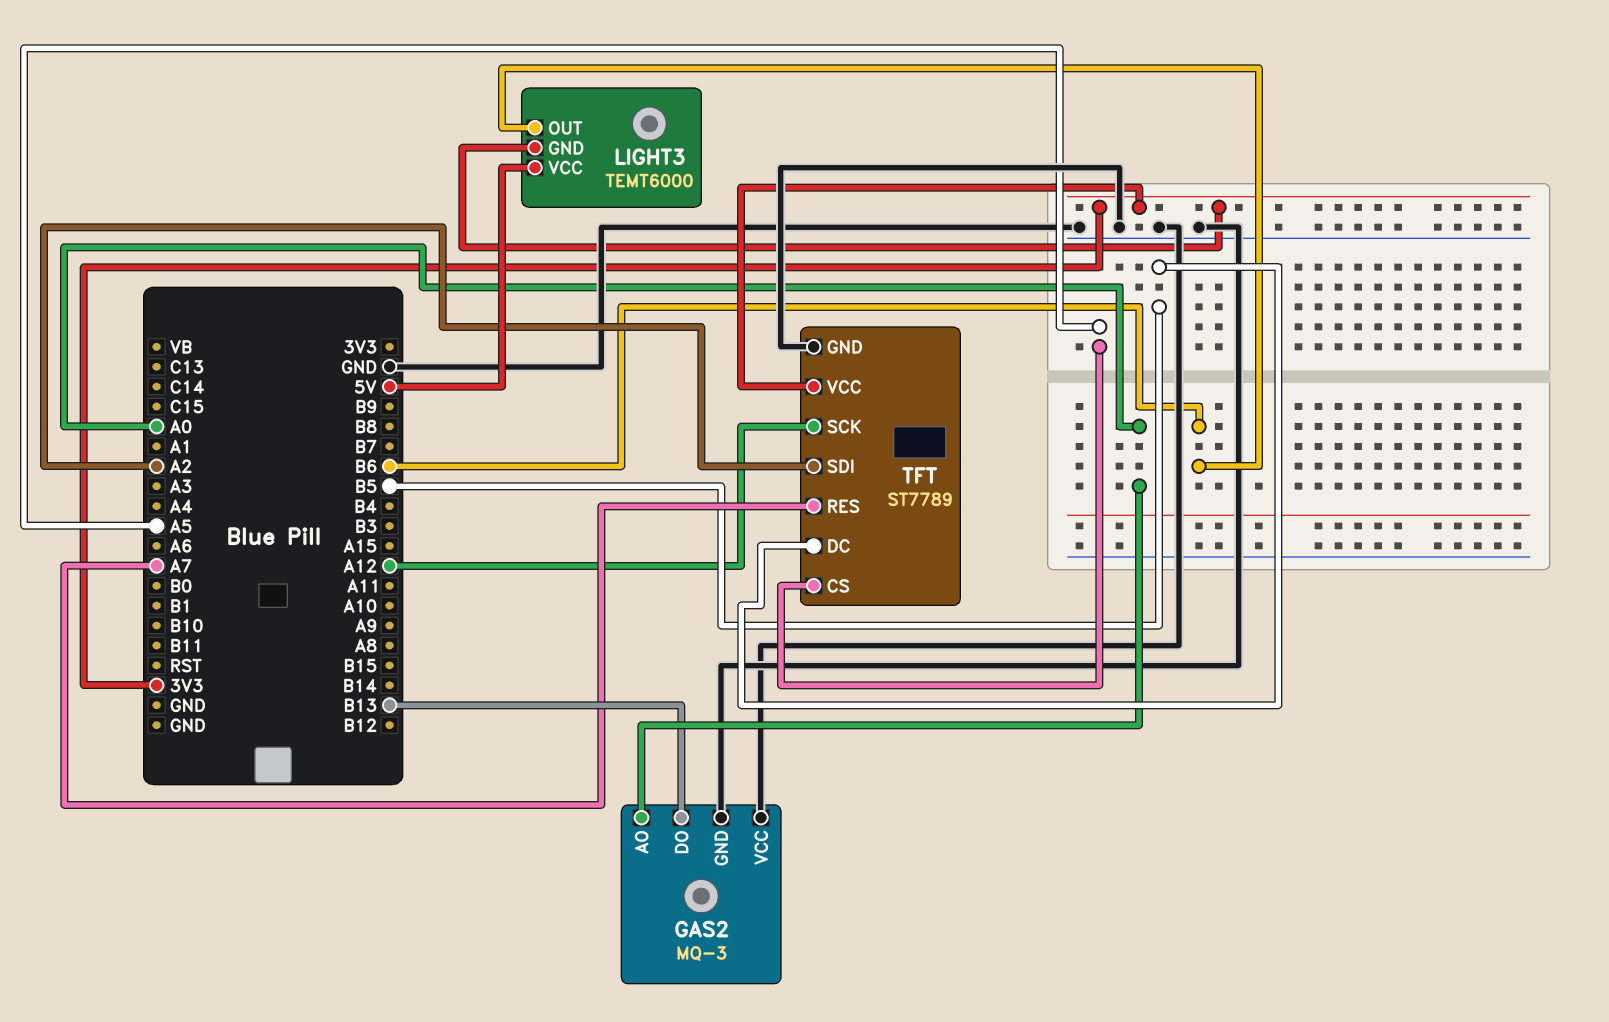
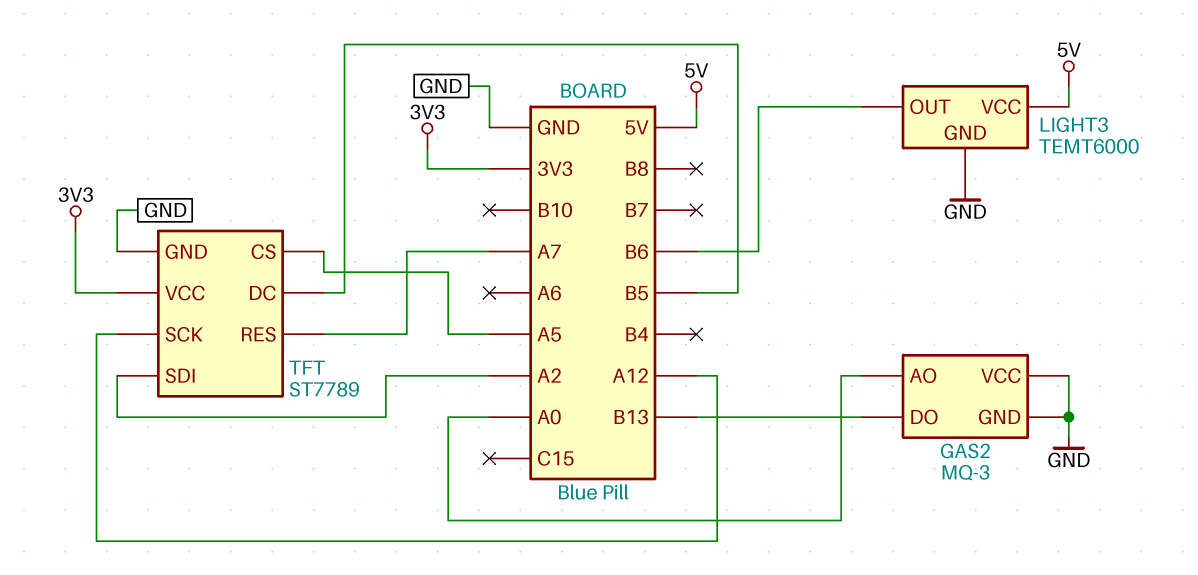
LIGHT3 pin GND: 3V3 -> GND

